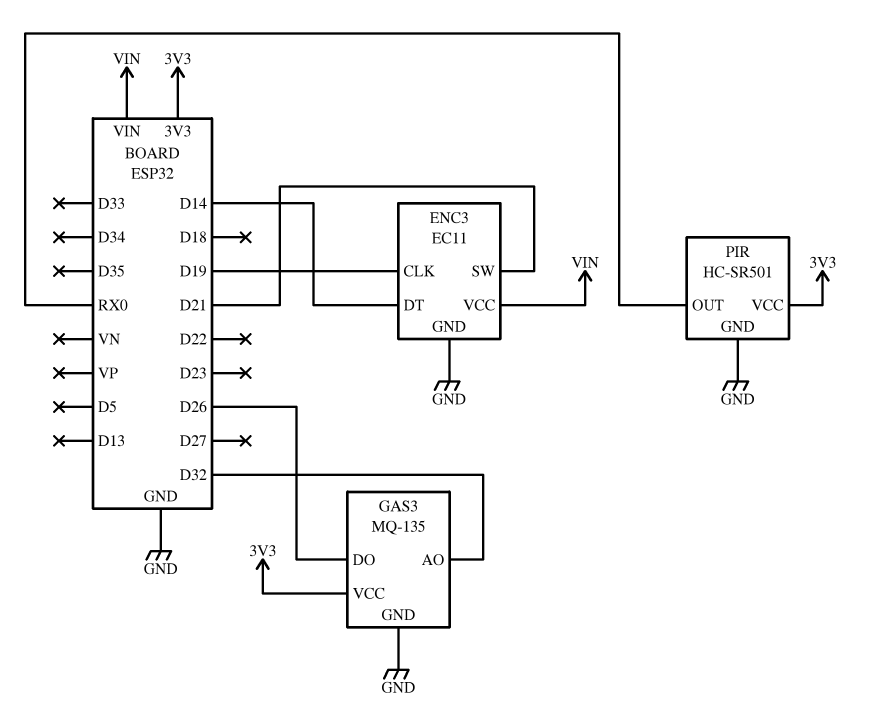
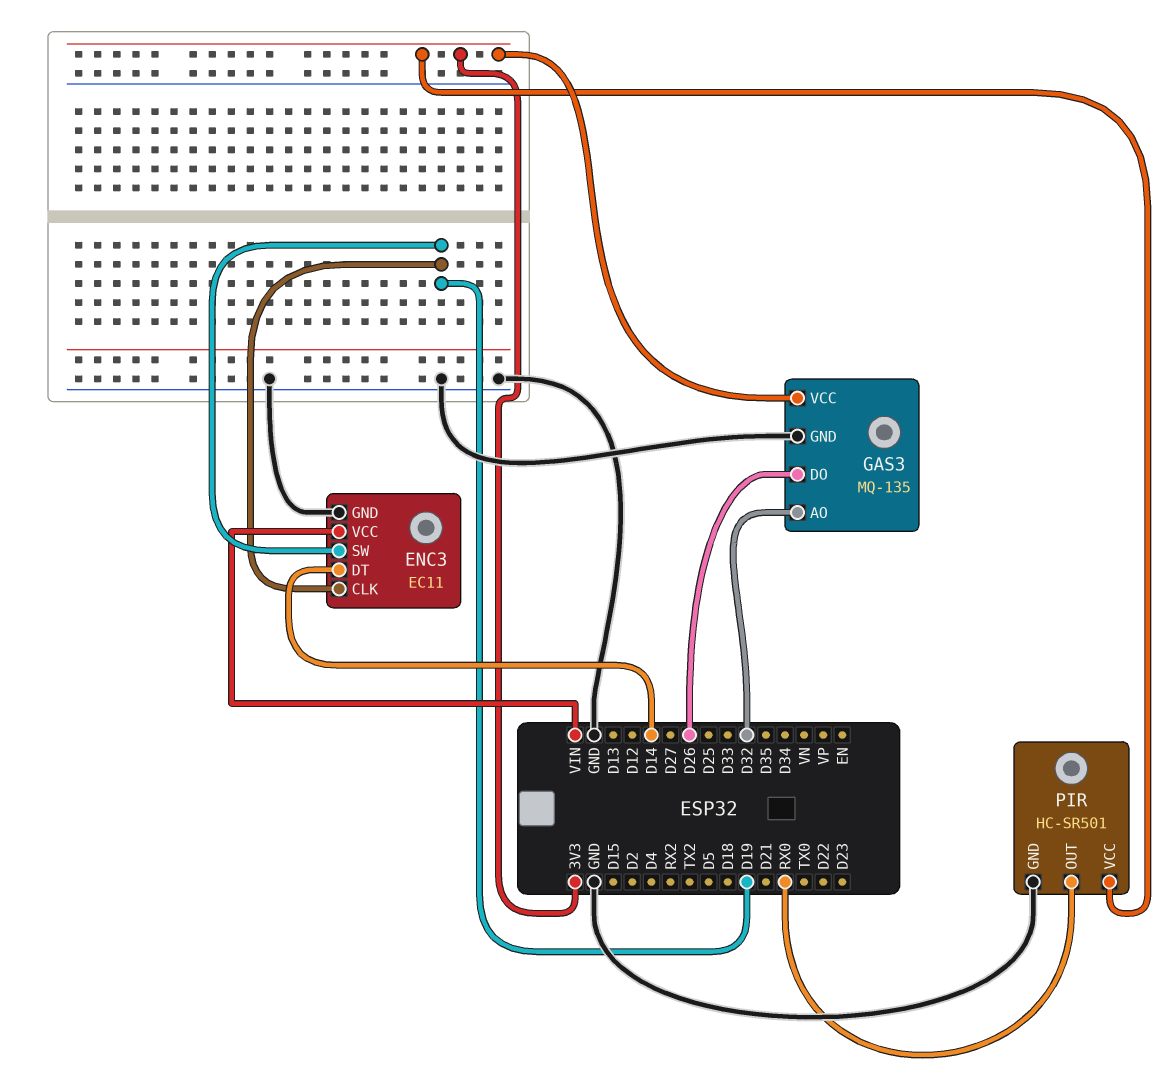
ENC3 pin SW: D21 -> D19

